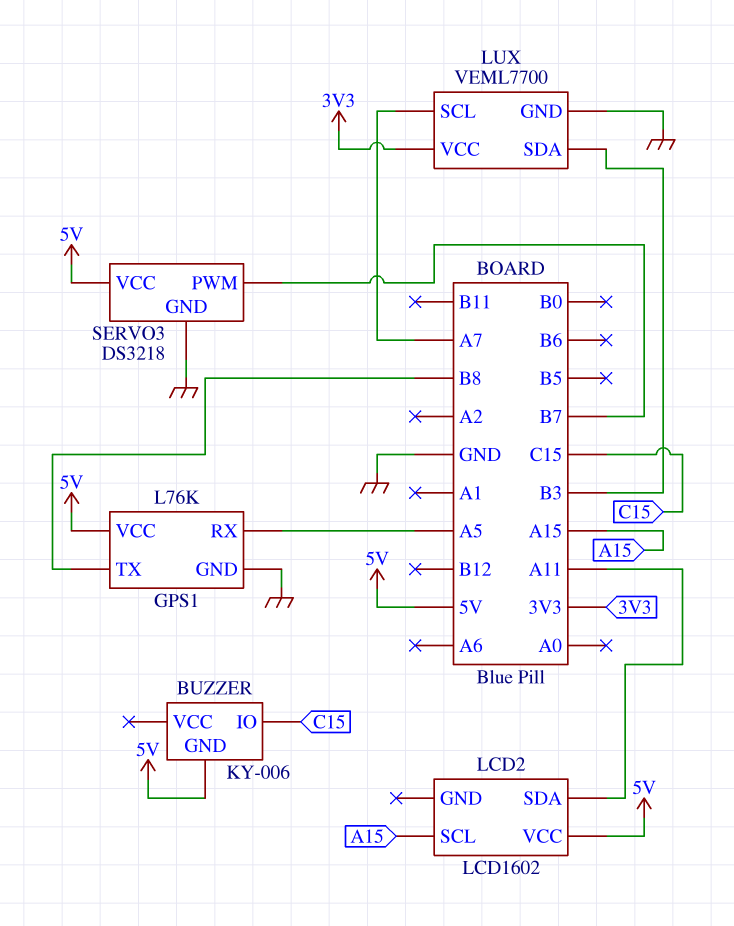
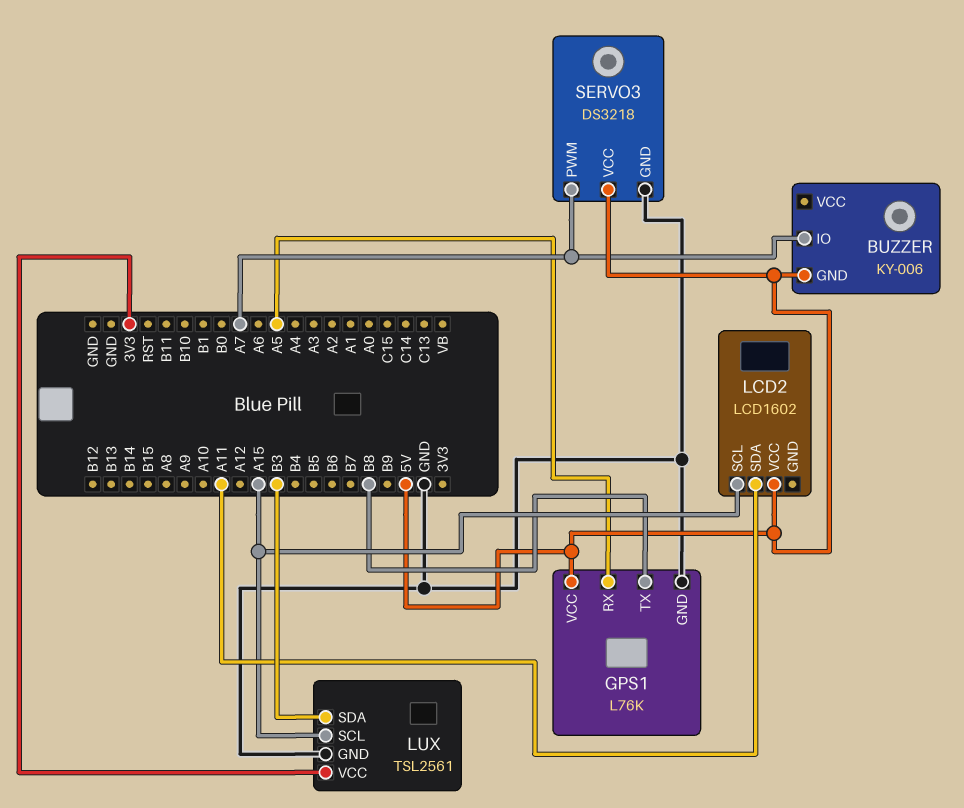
BUZZER pin IO: C15 -> A7
LUX: VEML7700 -> TSL2561
LUX pin SCL: A7 -> A15
SERVO3 pin PWM: B7 -> A7

